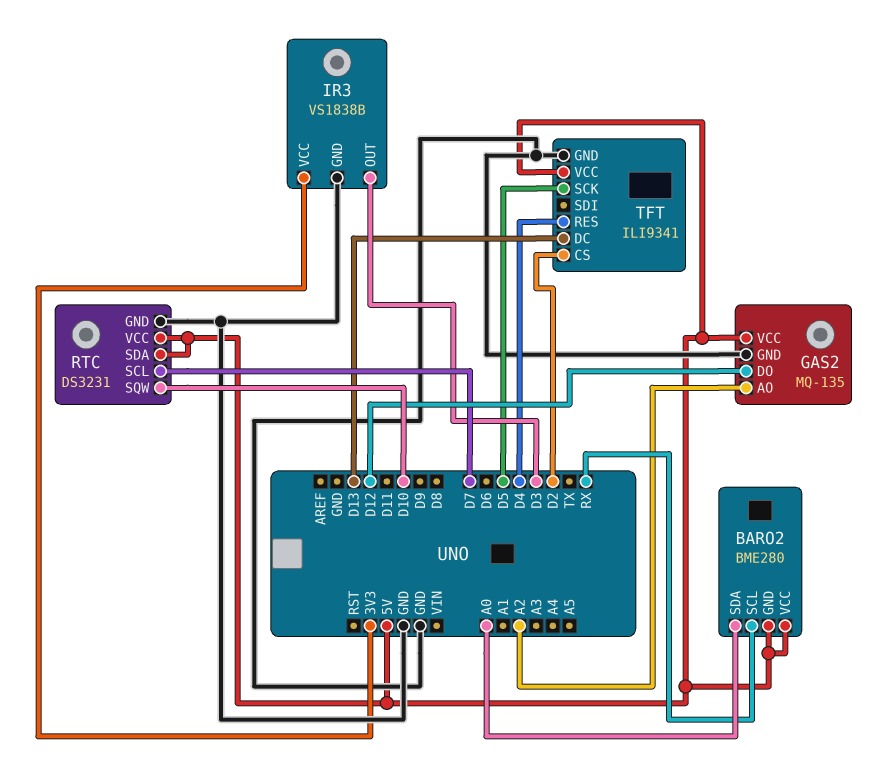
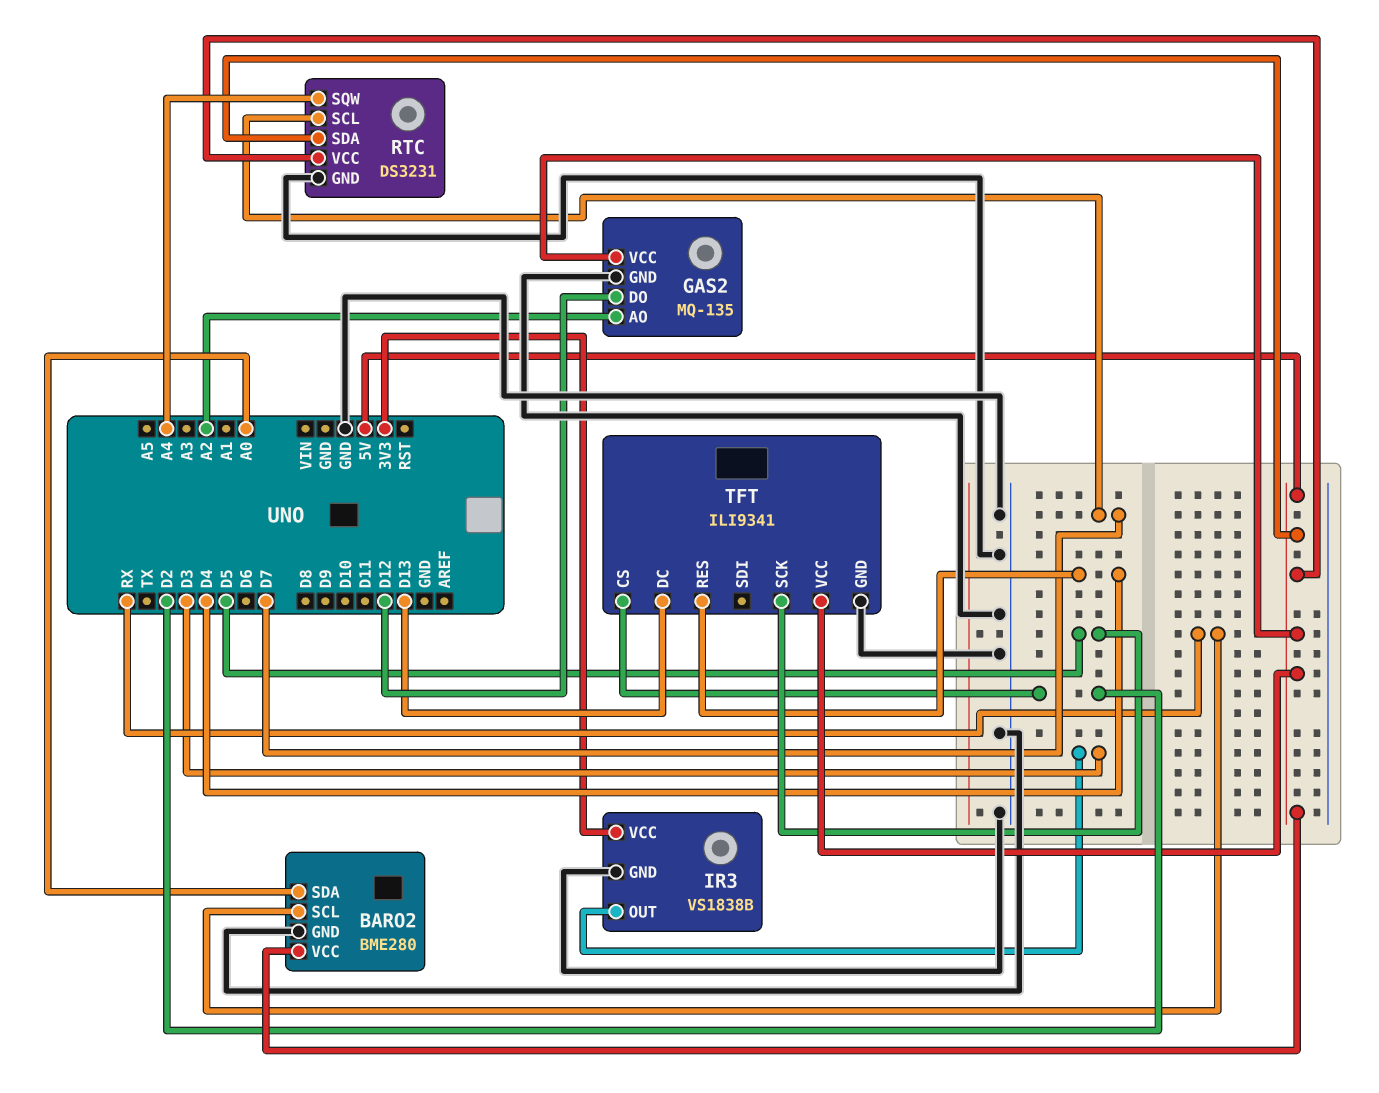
BARO2 pin GND: 5V -> GND
RTC pin SQW: D10 -> A4

